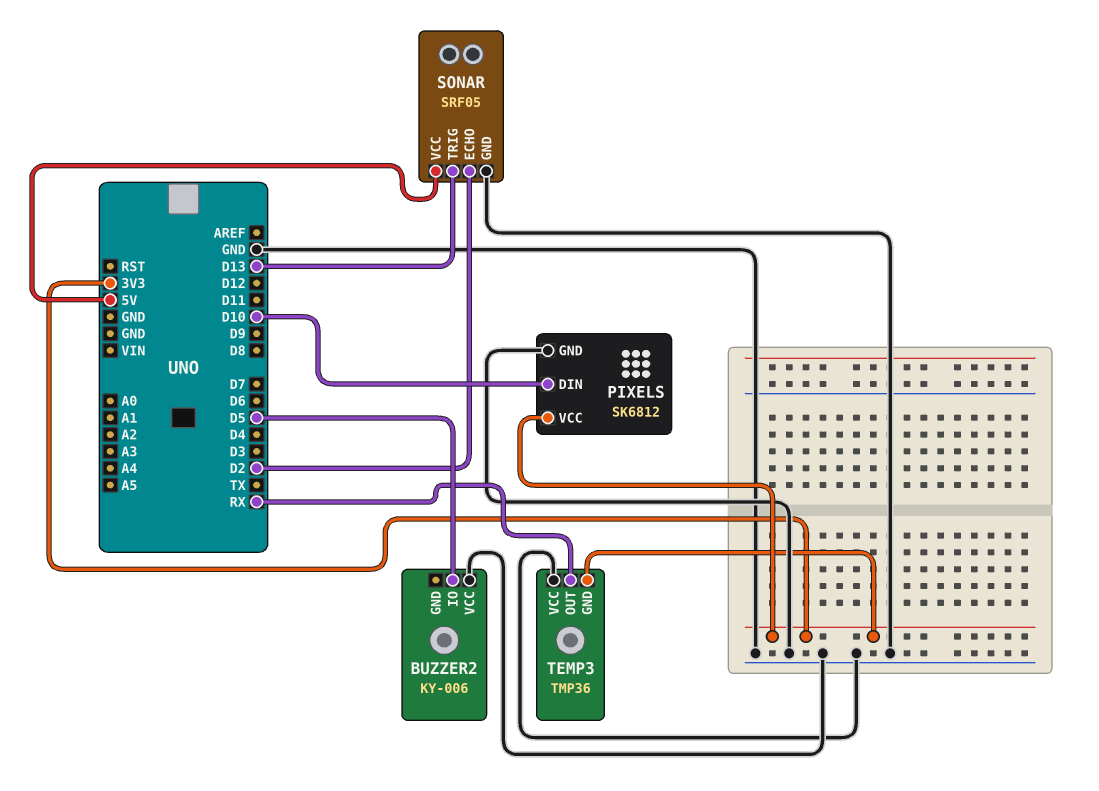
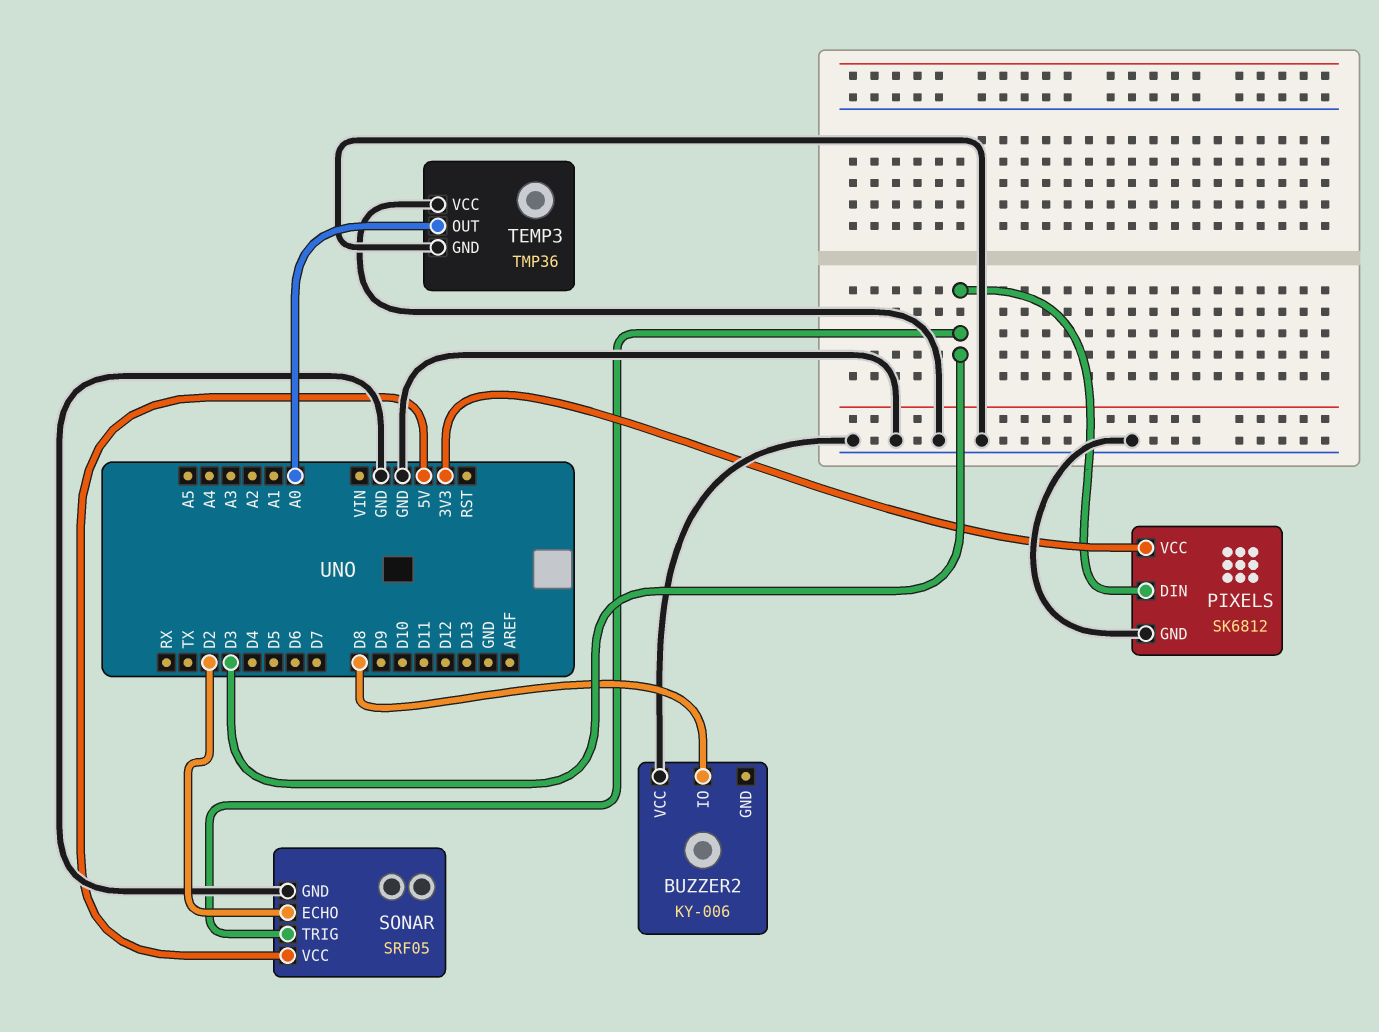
BUZZER2 pin IO: D5 -> D8
PIXELS pin DIN: D10 -> D3
SONAR pin TRIG: D13 -> D3
TEMP3 pin GND: 3V3 -> GND
TEMP3 pin OUT: RX -> A0

